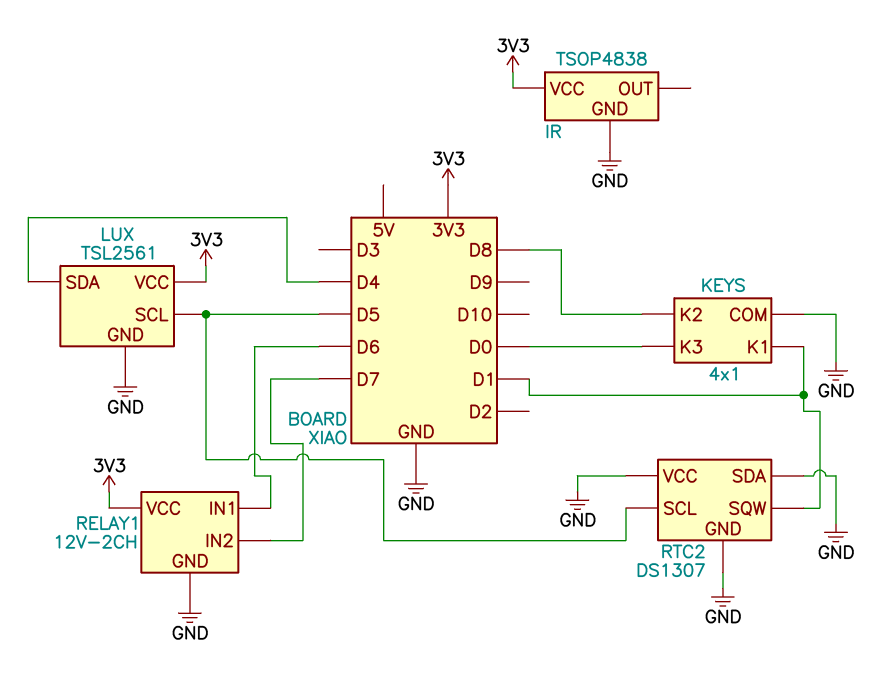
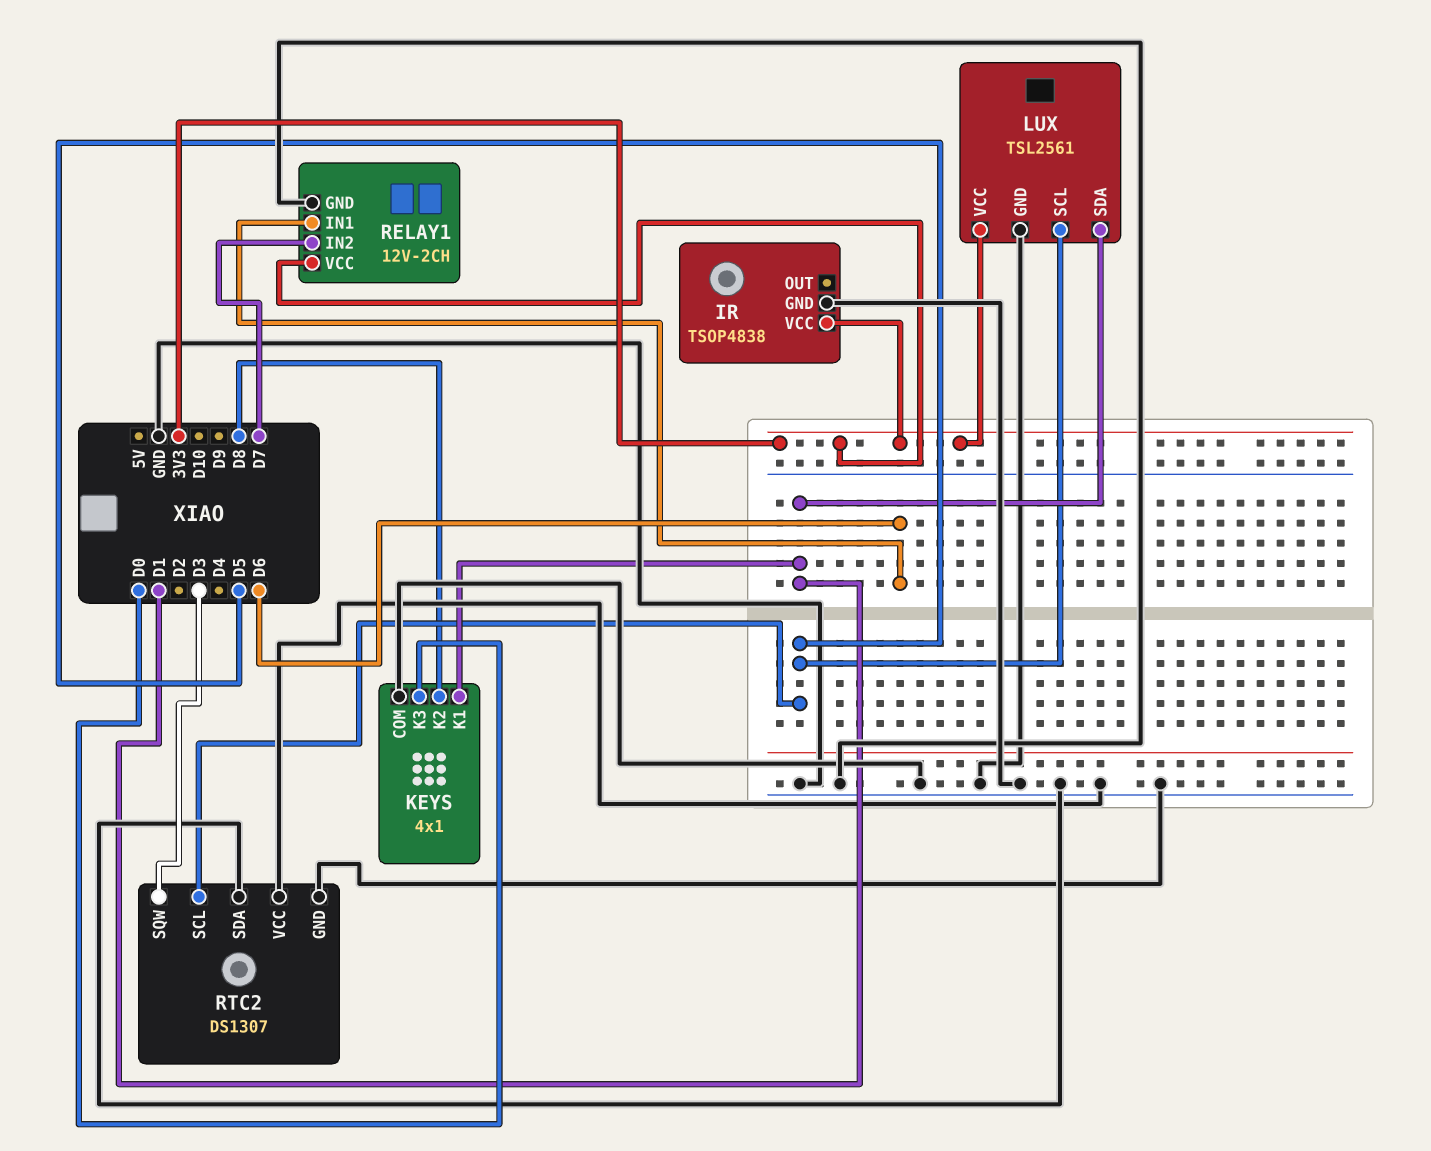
LUX pin SDA: D4 -> D1
RTC2 pin SQW: D1 -> D3

